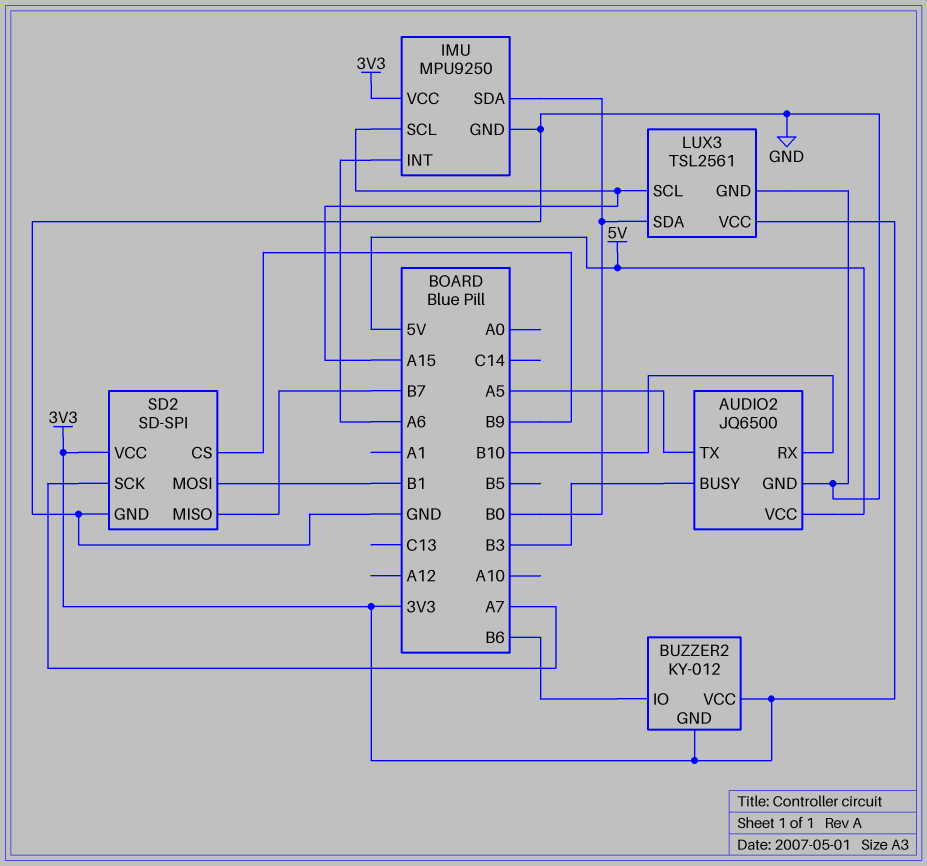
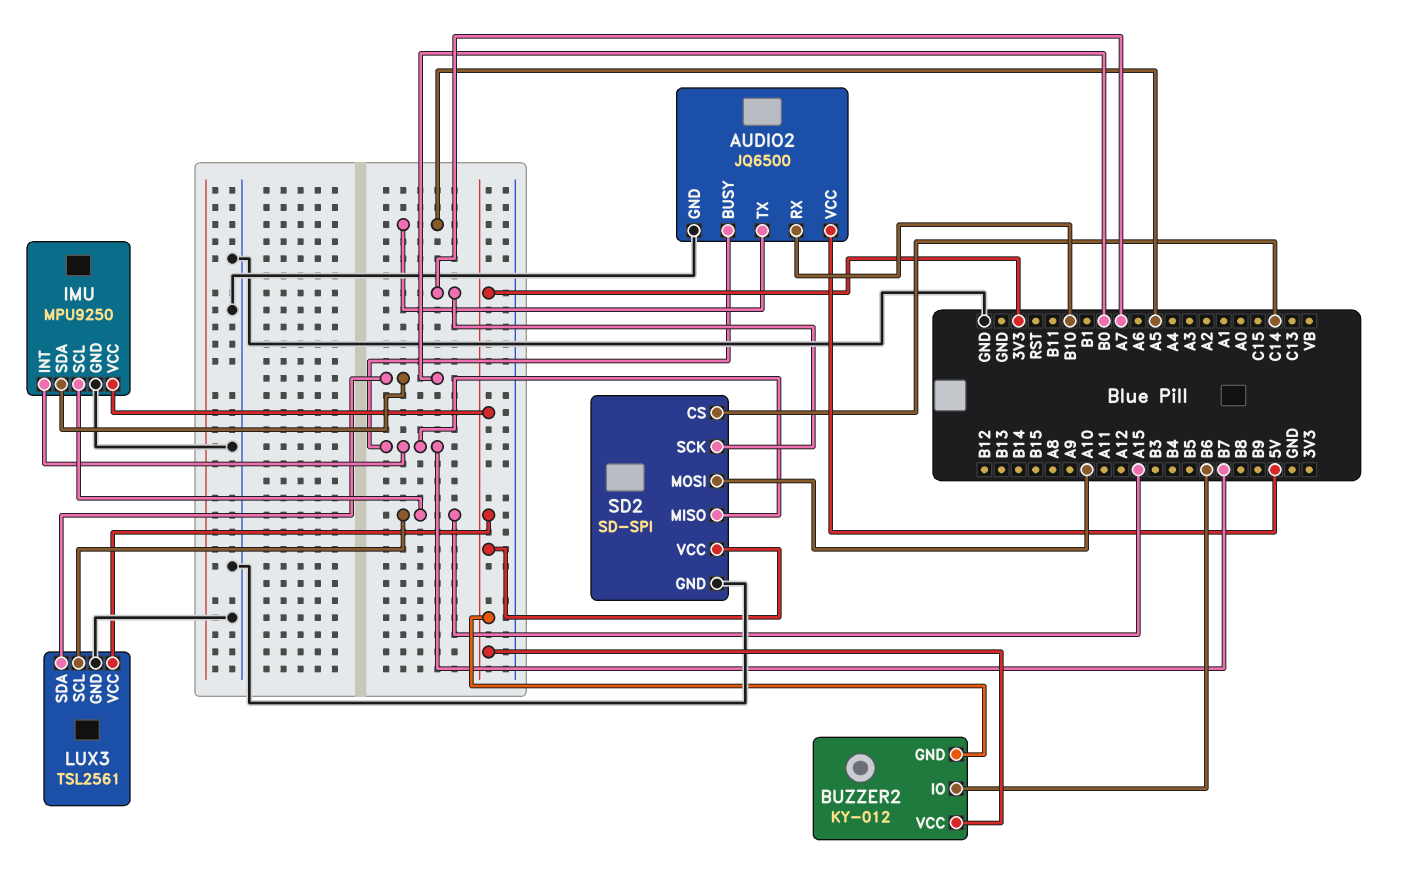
AUDIO2 pin BUSY: B3 -> B7
IMU pin INT: A6 -> B7
SD2 pin CS: B9 -> C14
SD2 pin MOSI: B1 -> A10

